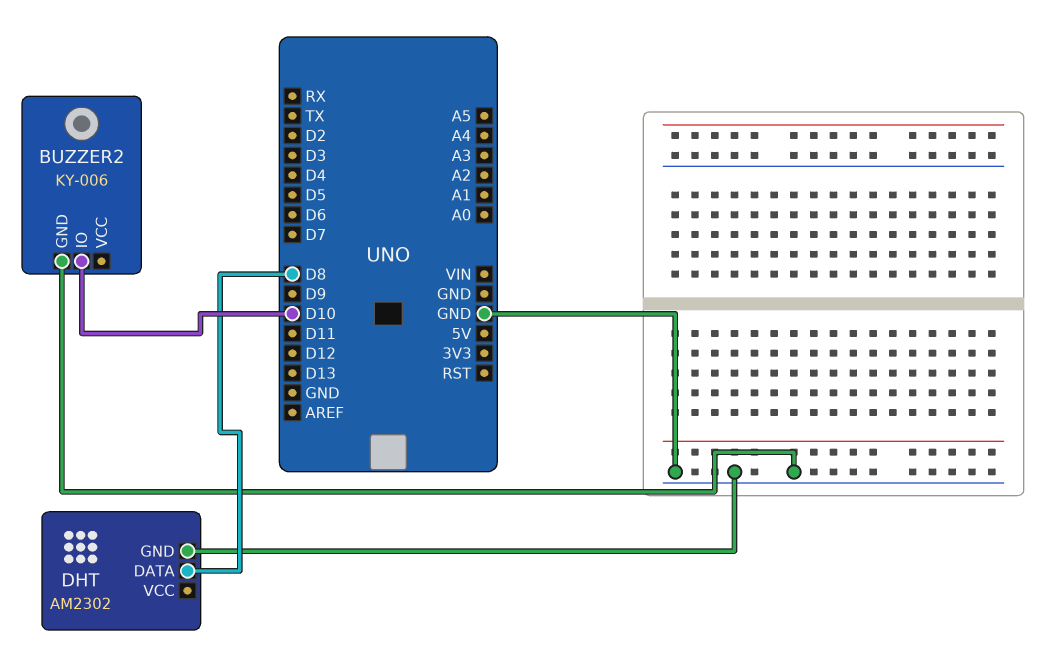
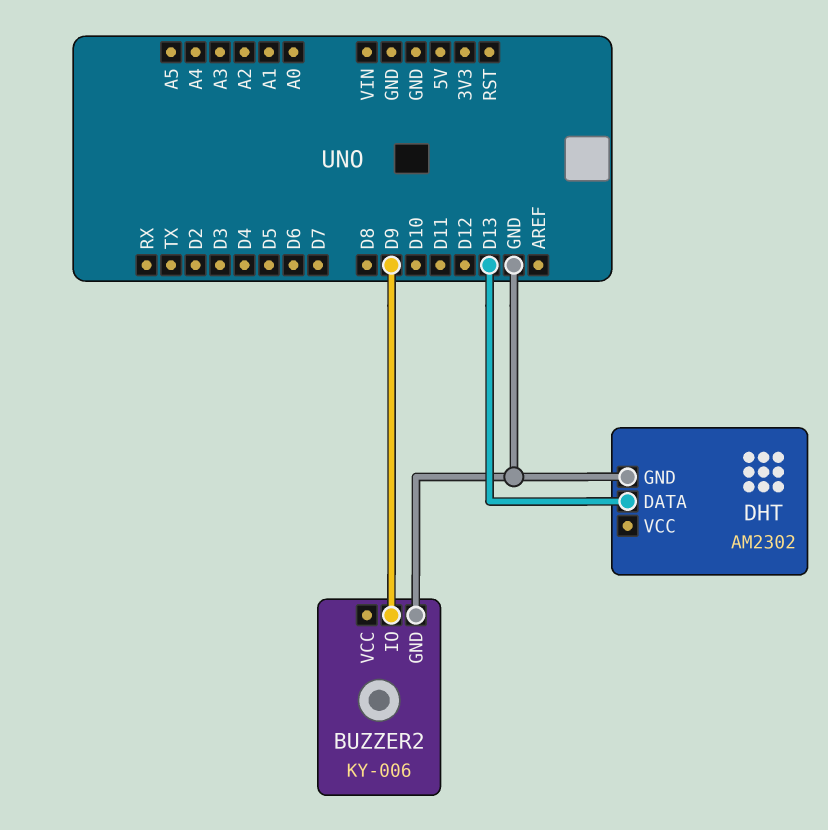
BUZZER2 pin IO: D10 -> D9
DHT pin DATA: D8 -> D13

